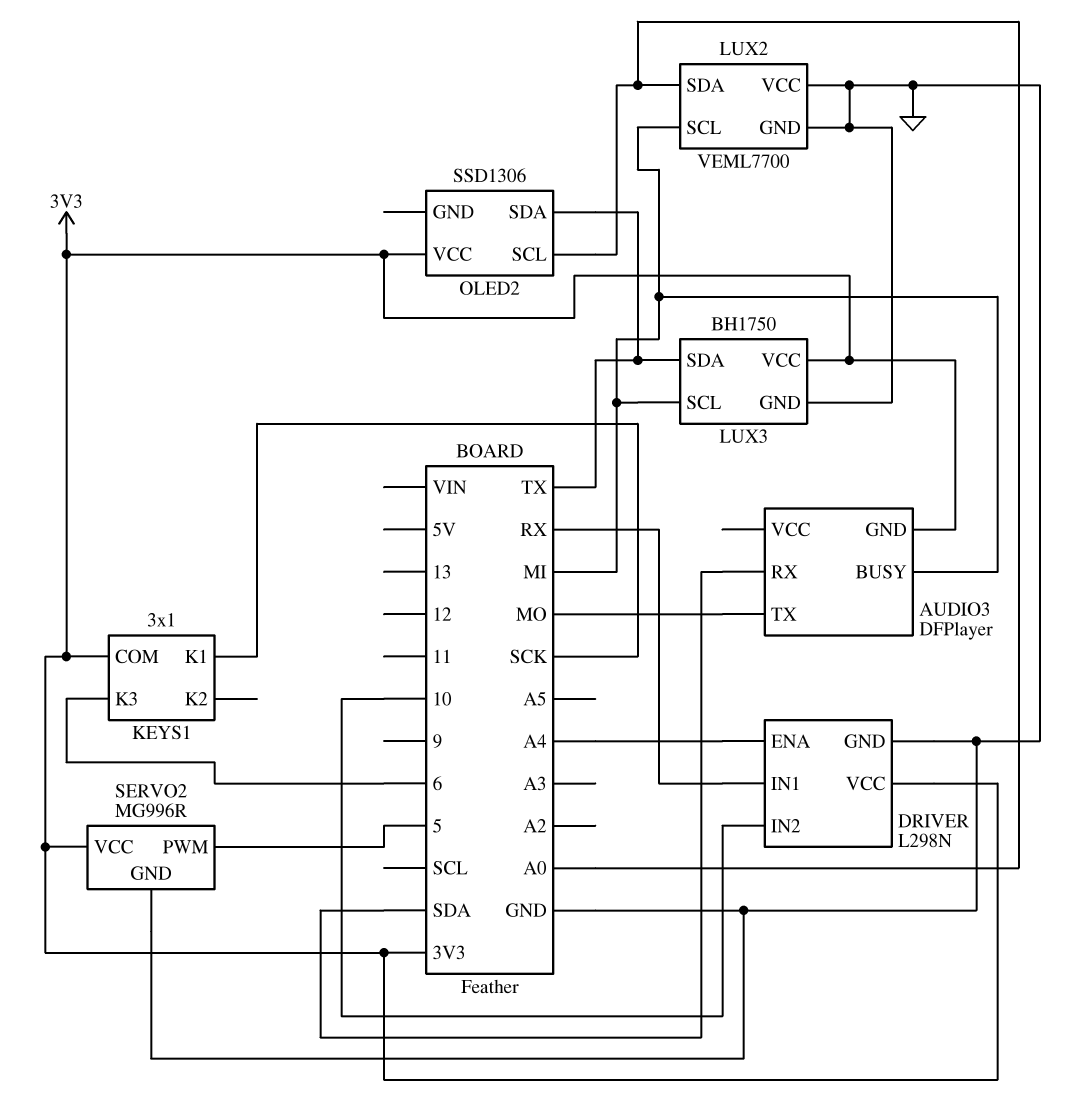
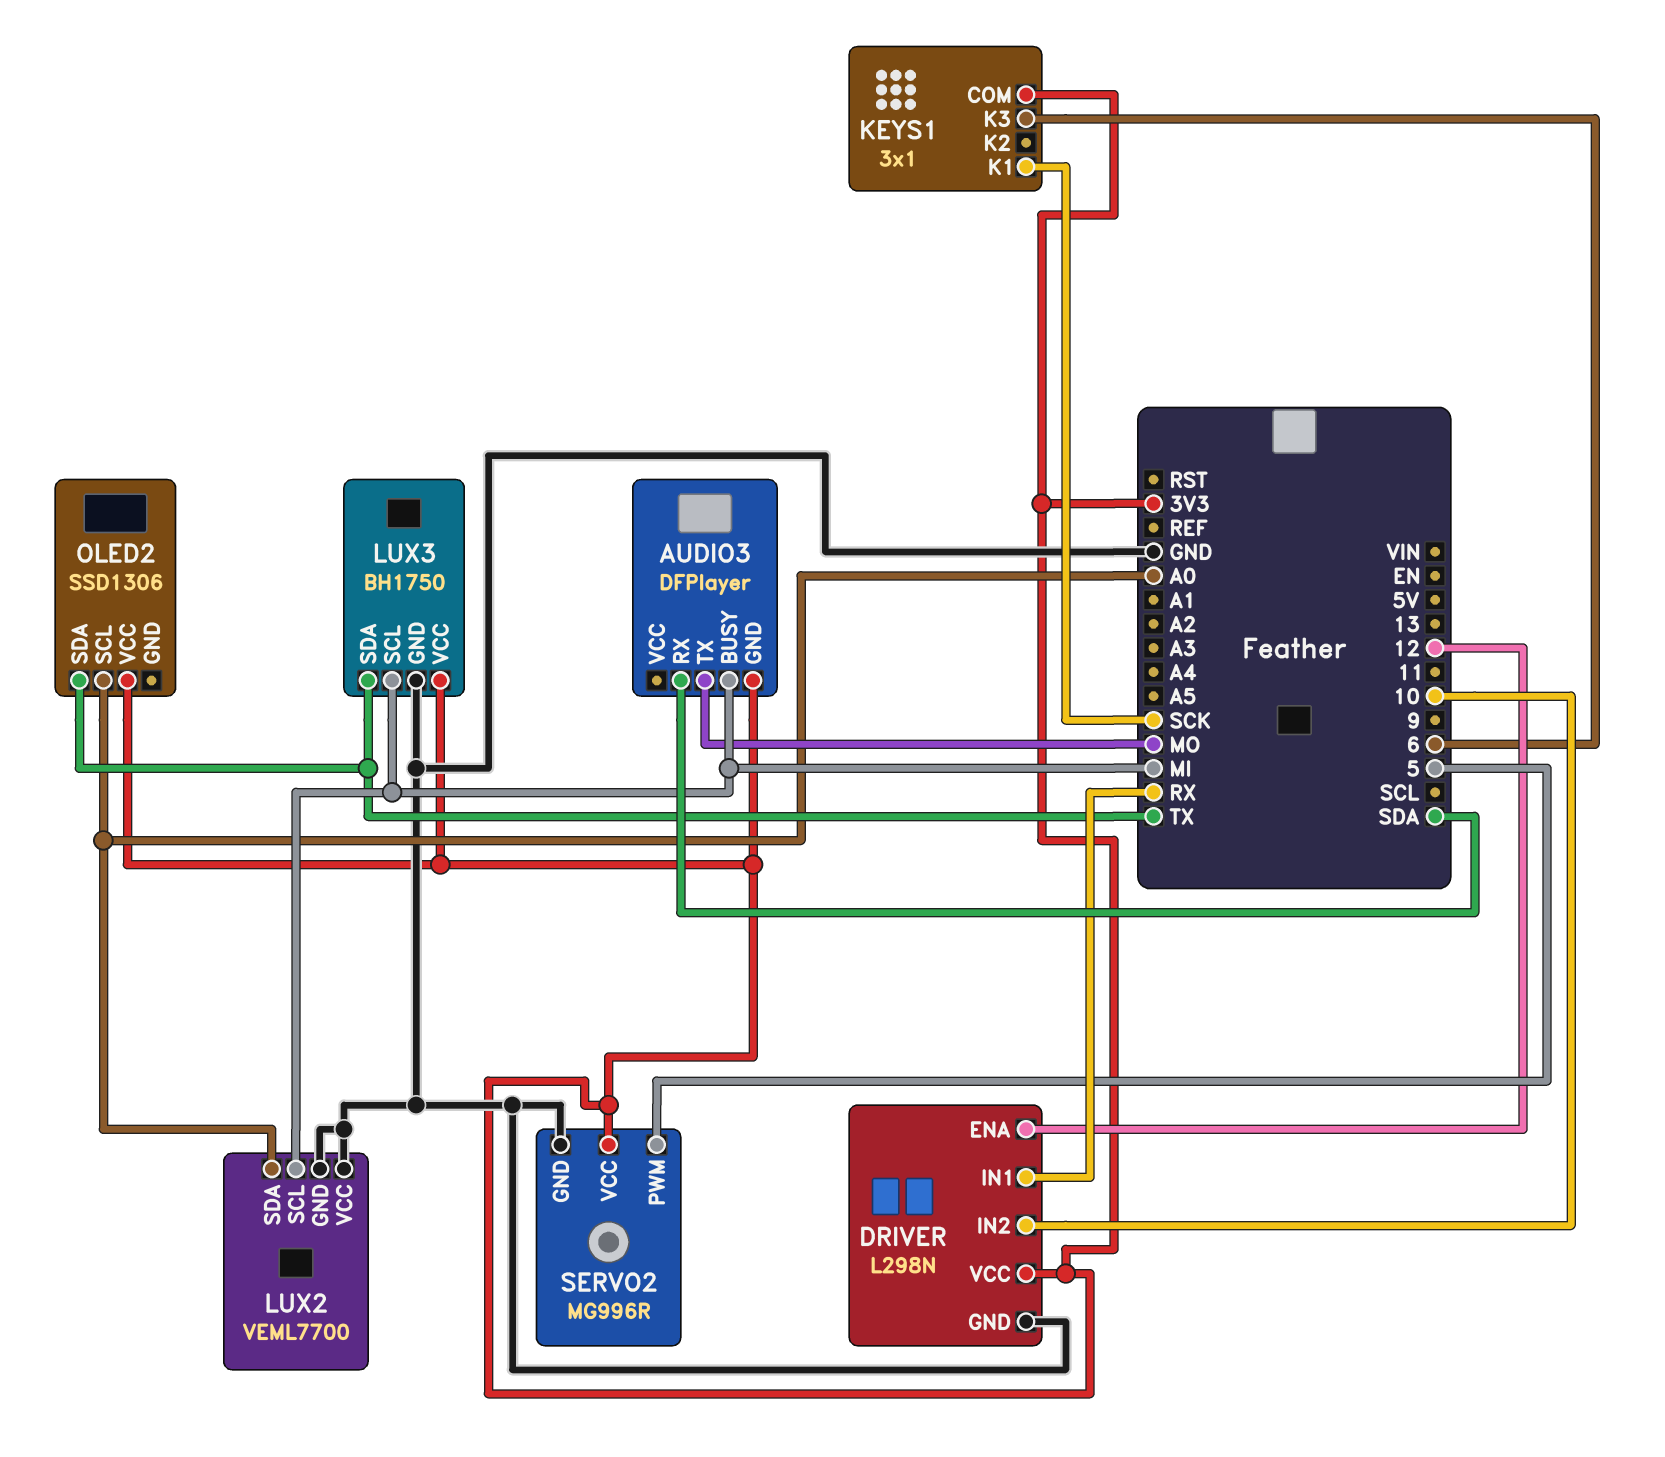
DRIVER pin ENA: A4 -> 12

